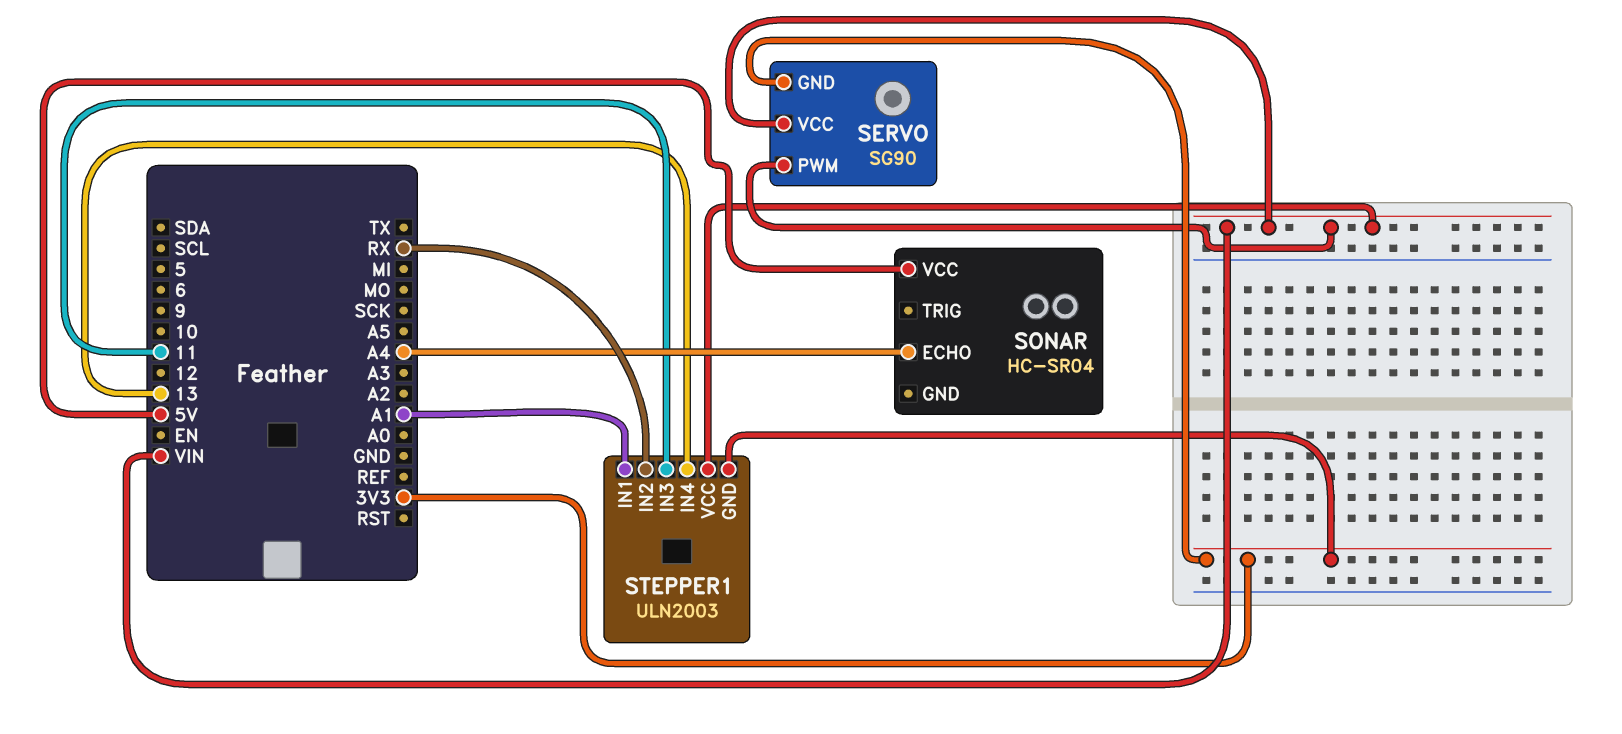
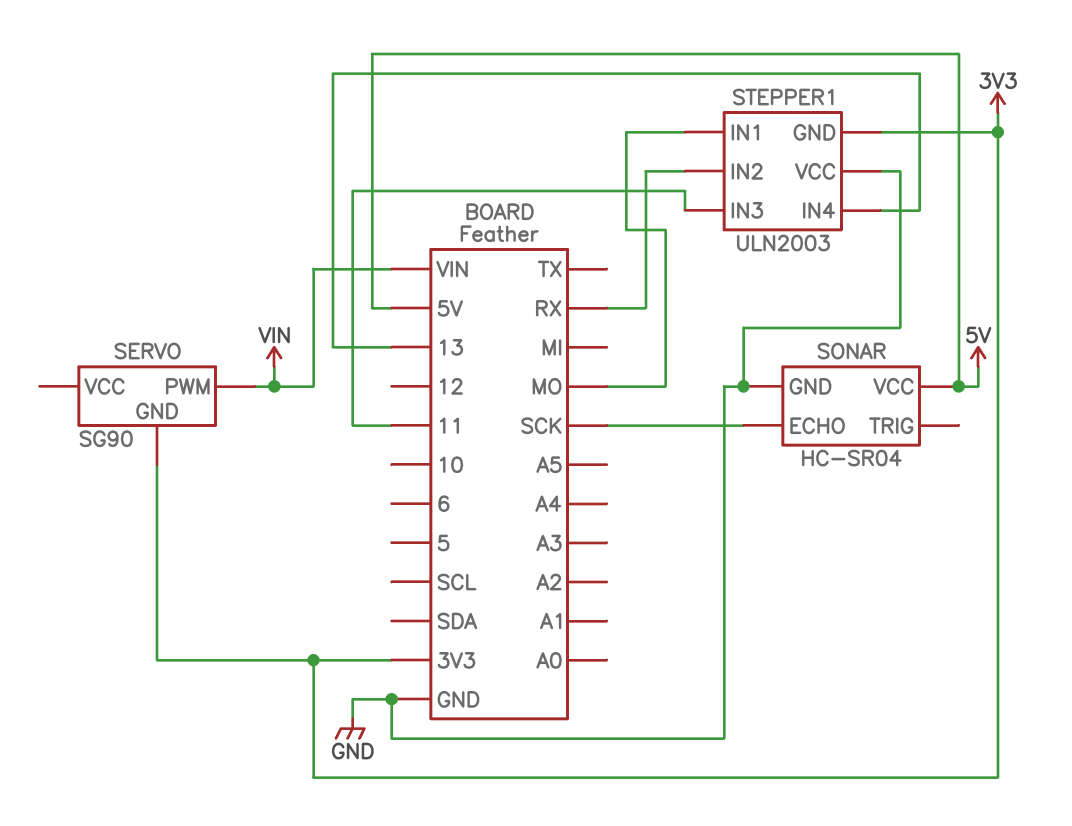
SERVO pin VCC: VIN -> none
SONAR pin ECHO: A4 -> SCK
SONAR pin GND: none -> GND
STEPPER1 pin IN1: A1 -> MO
STEPPER1 pin VCC: VIN -> GND

